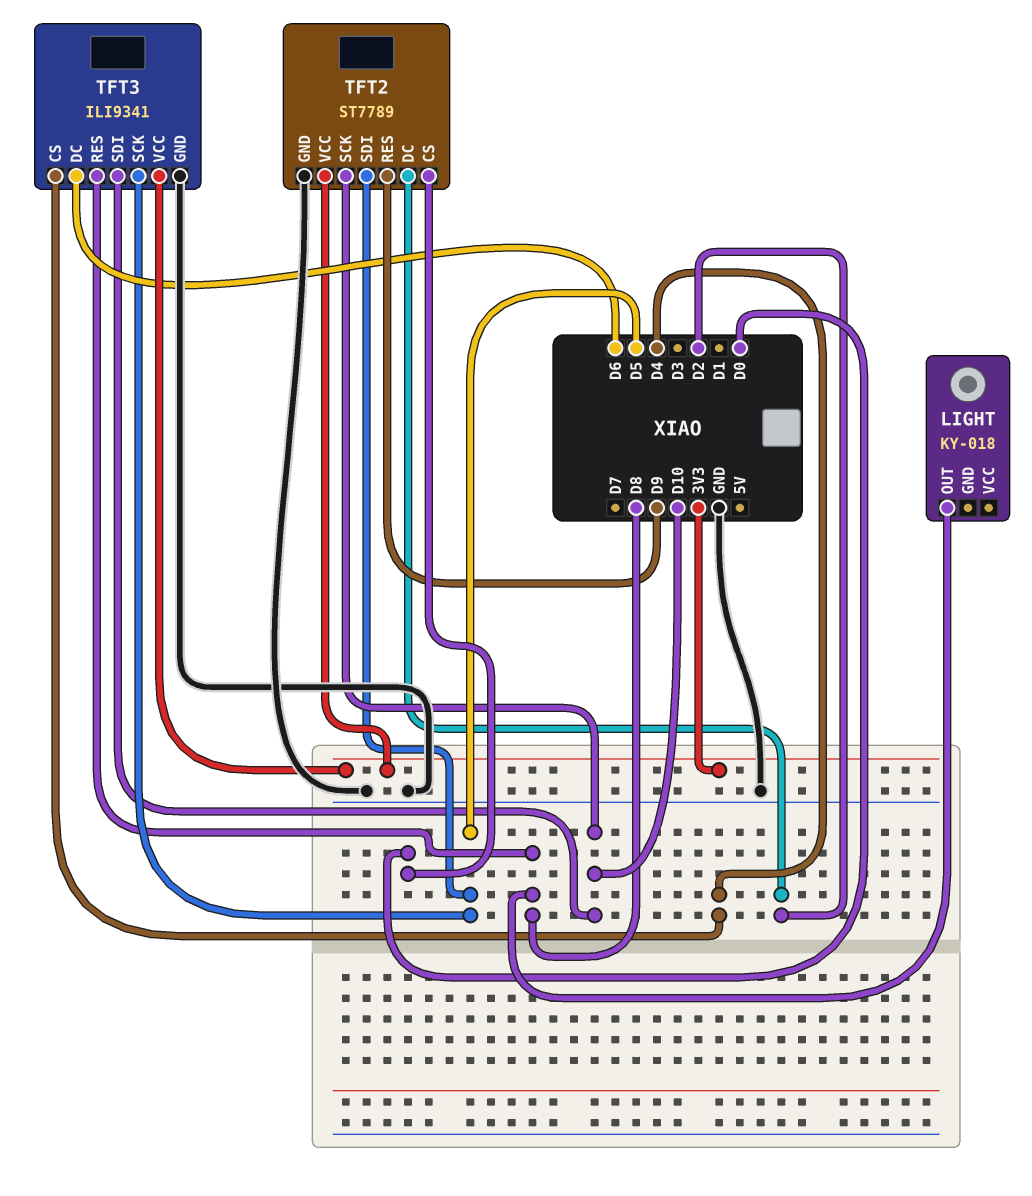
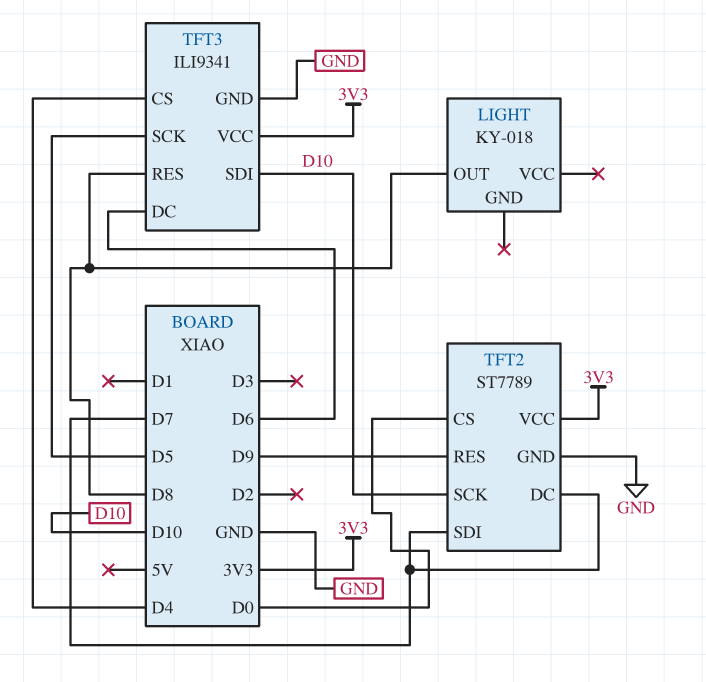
TFT2 pin DC: D2 -> D7
TFT2 pin SDI: D5 -> D7

